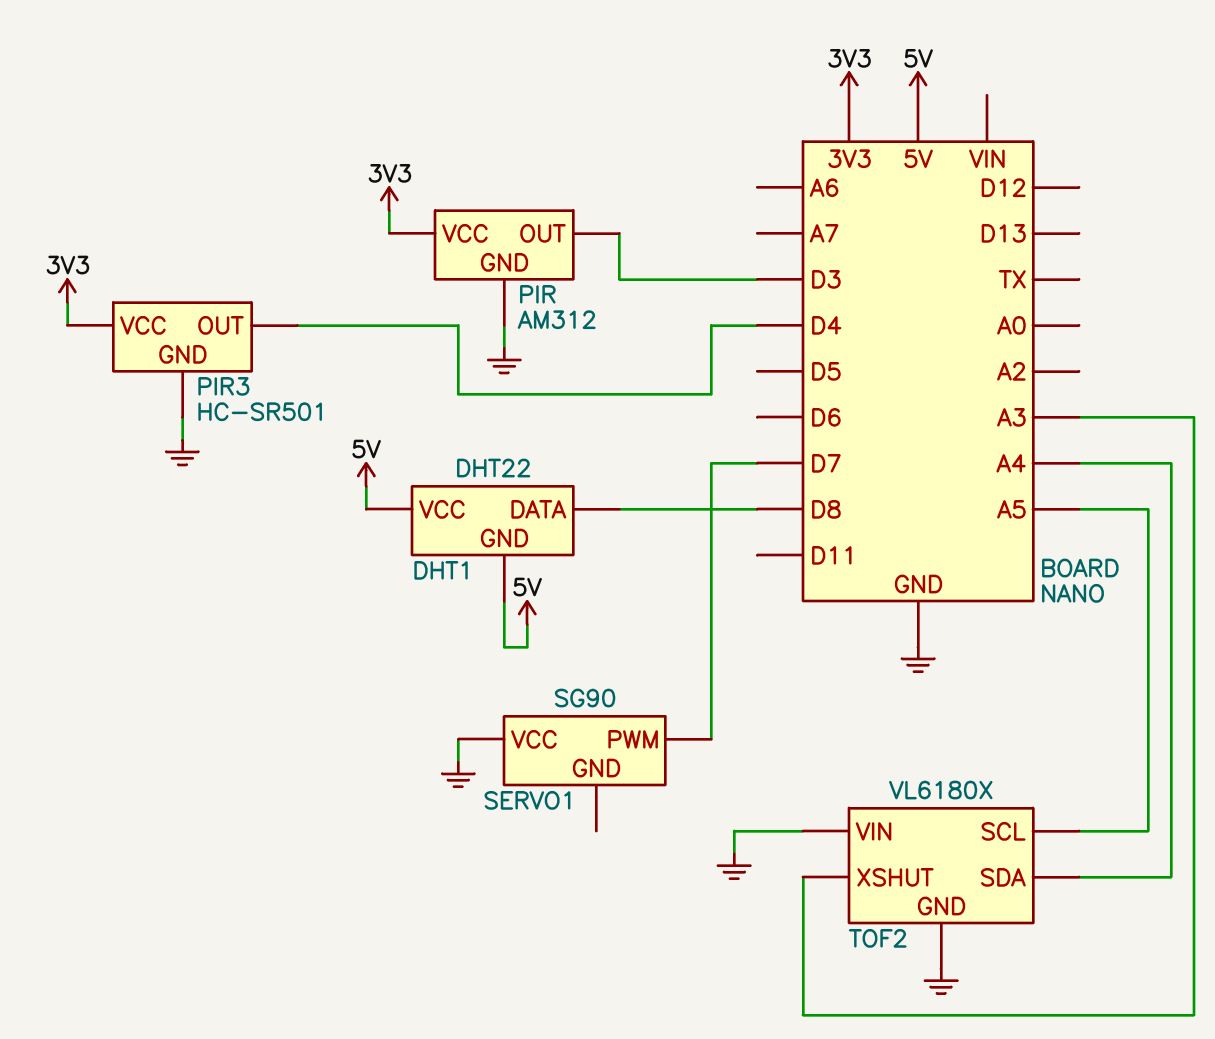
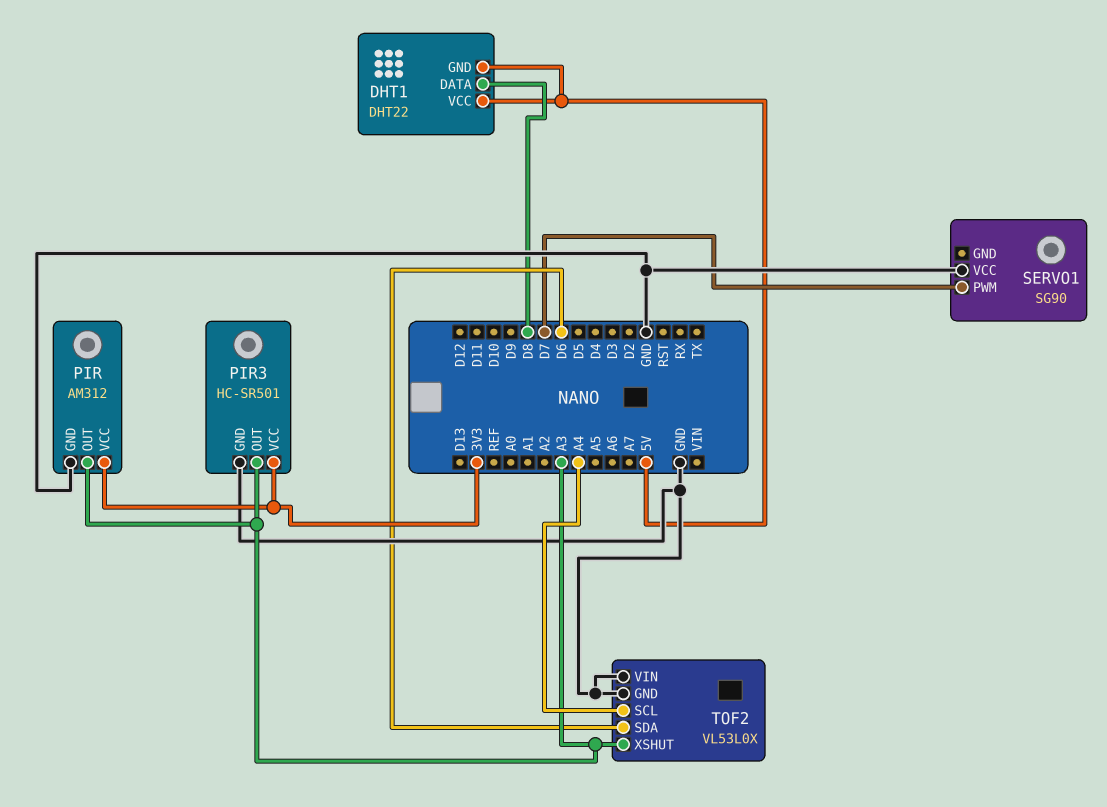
PIR pin OUT: D3 -> A3
PIR3 pin OUT: D4 -> A3
TOF2: VL6180X -> VL53L0X
TOF2 pin SCL: A5 -> A4
TOF2 pin SDA: A4 -> D6

